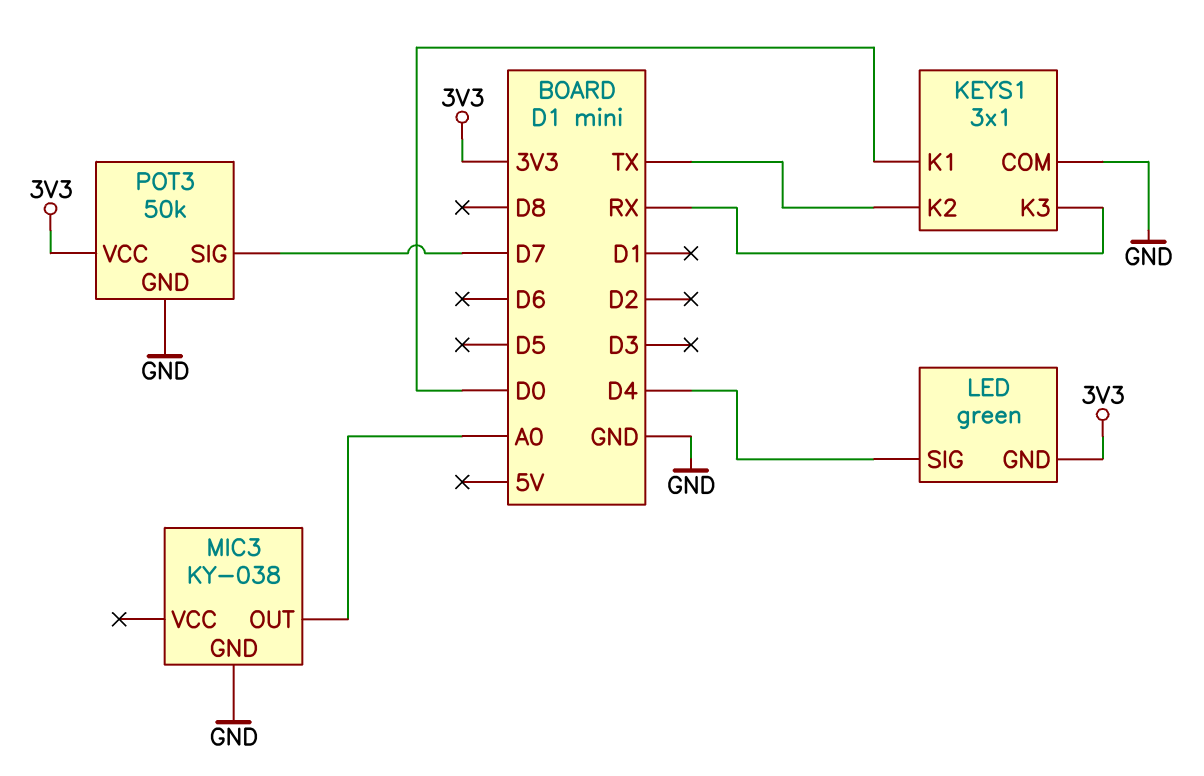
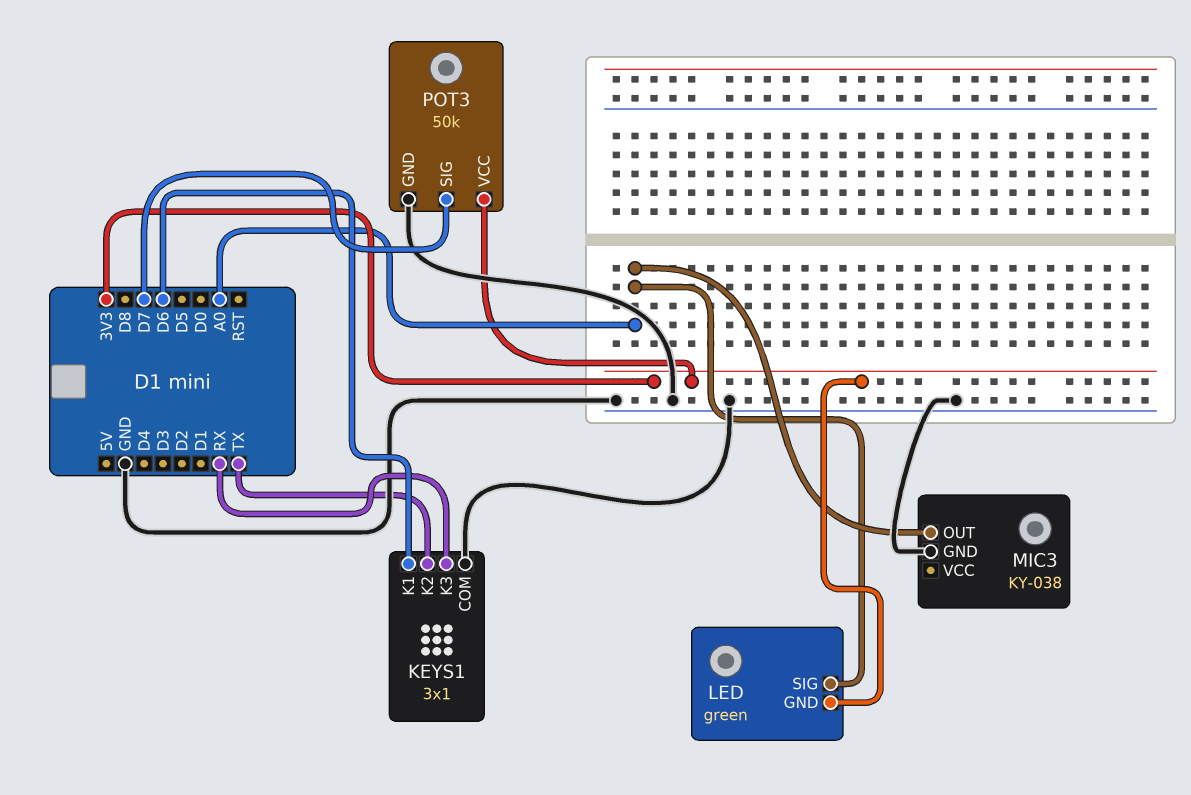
KEYS1 pin K1: D0 -> D6
LED pin SIG: D4 -> A0

